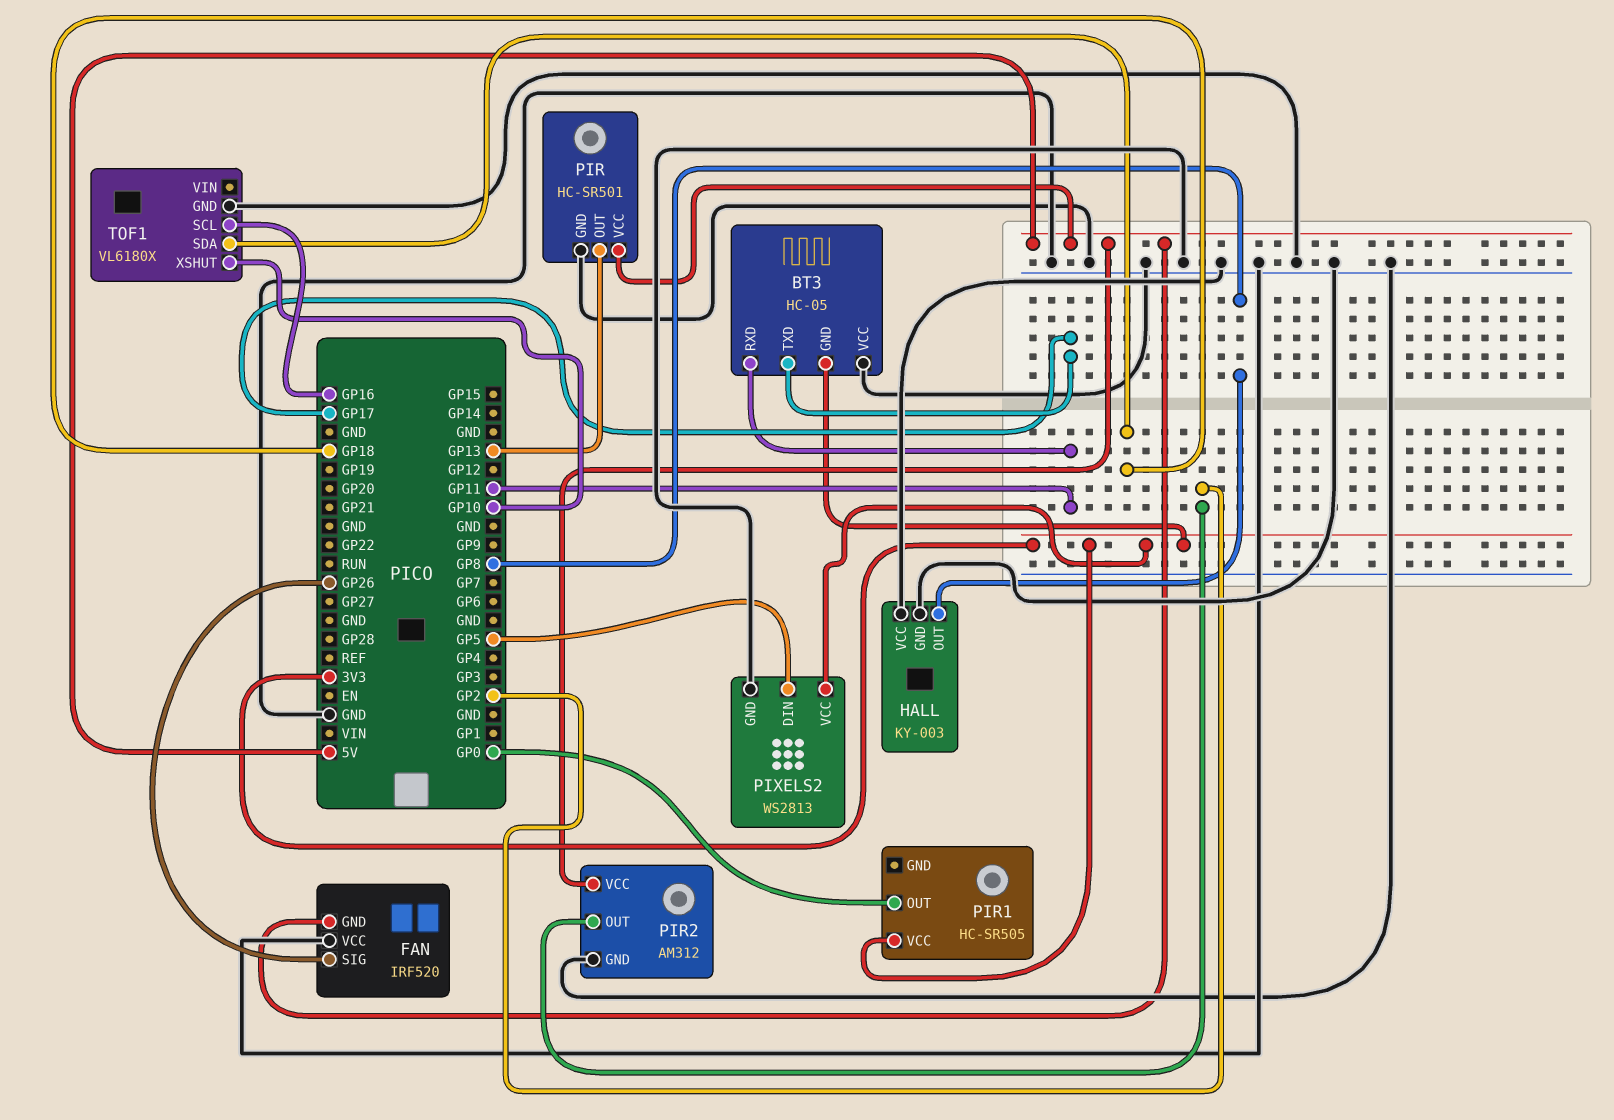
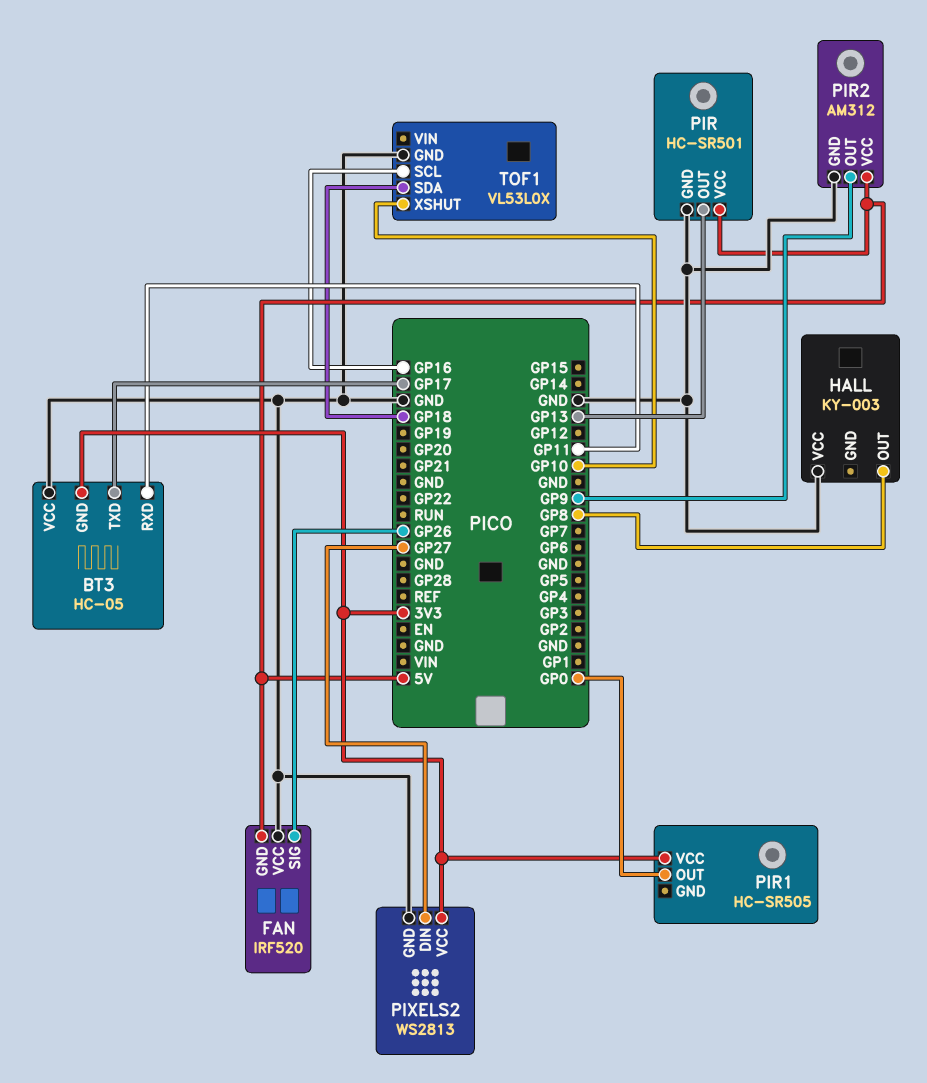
HALL pin GND: GND -> none
PIR2 pin OUT: GP2 -> GP9
PIXELS2 pin DIN: GP5 -> GP27
TOF1: VL6180X -> VL53L0X

